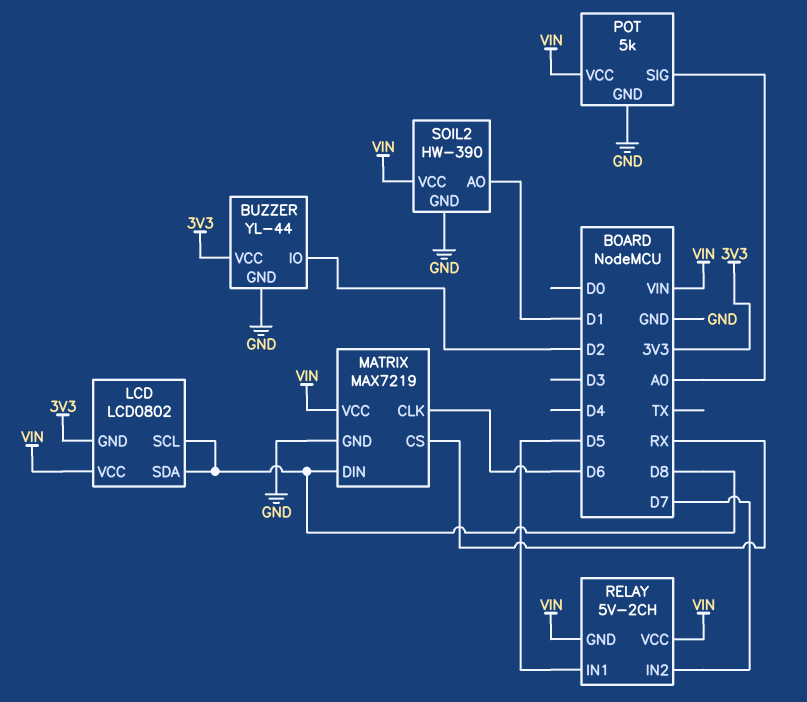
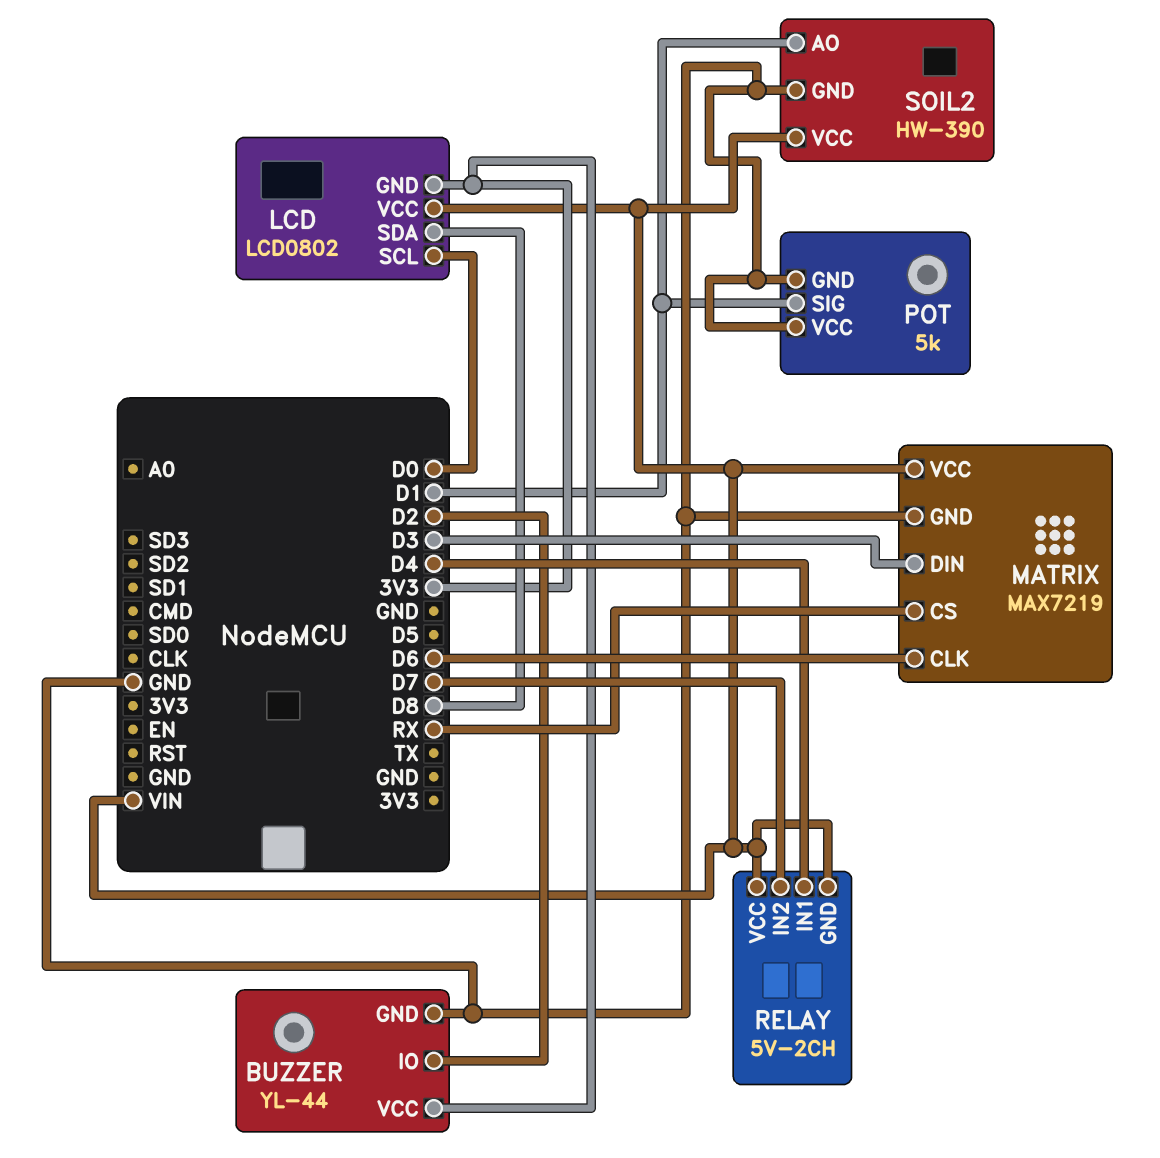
LCD pin SCL: D8 -> D0
MATRIX pin DIN: D8 -> D3
POT pin SIG: A0 -> D1
POT pin VCC: VIN -> GND
RELAY pin IN1: D5 -> D4

